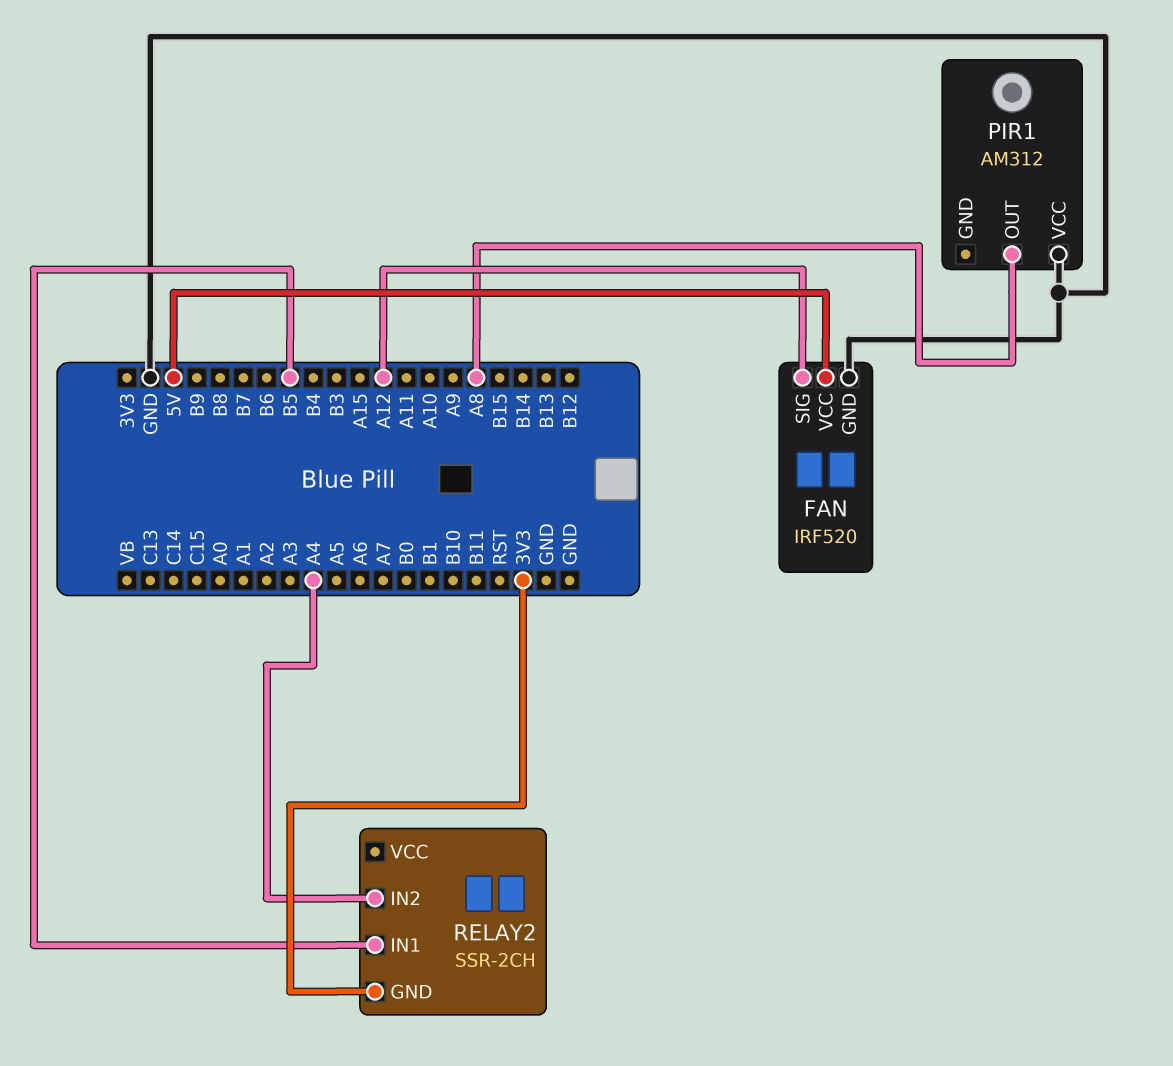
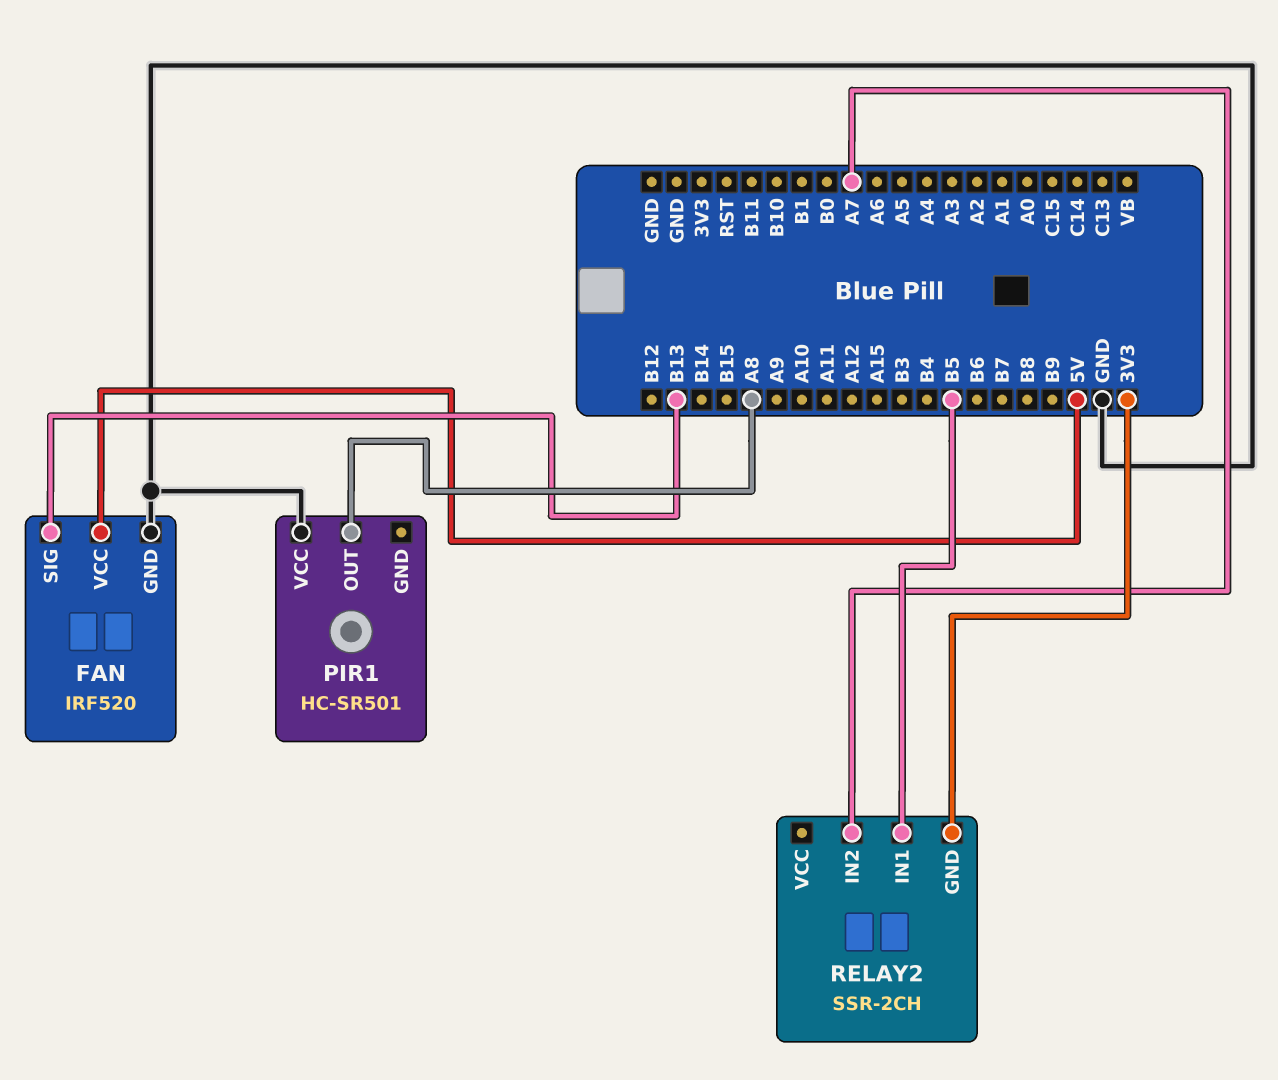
FAN pin SIG: A12 -> B13
PIR1: AM312 -> HC-SR501
RELAY2 pin IN2: A4 -> A7

